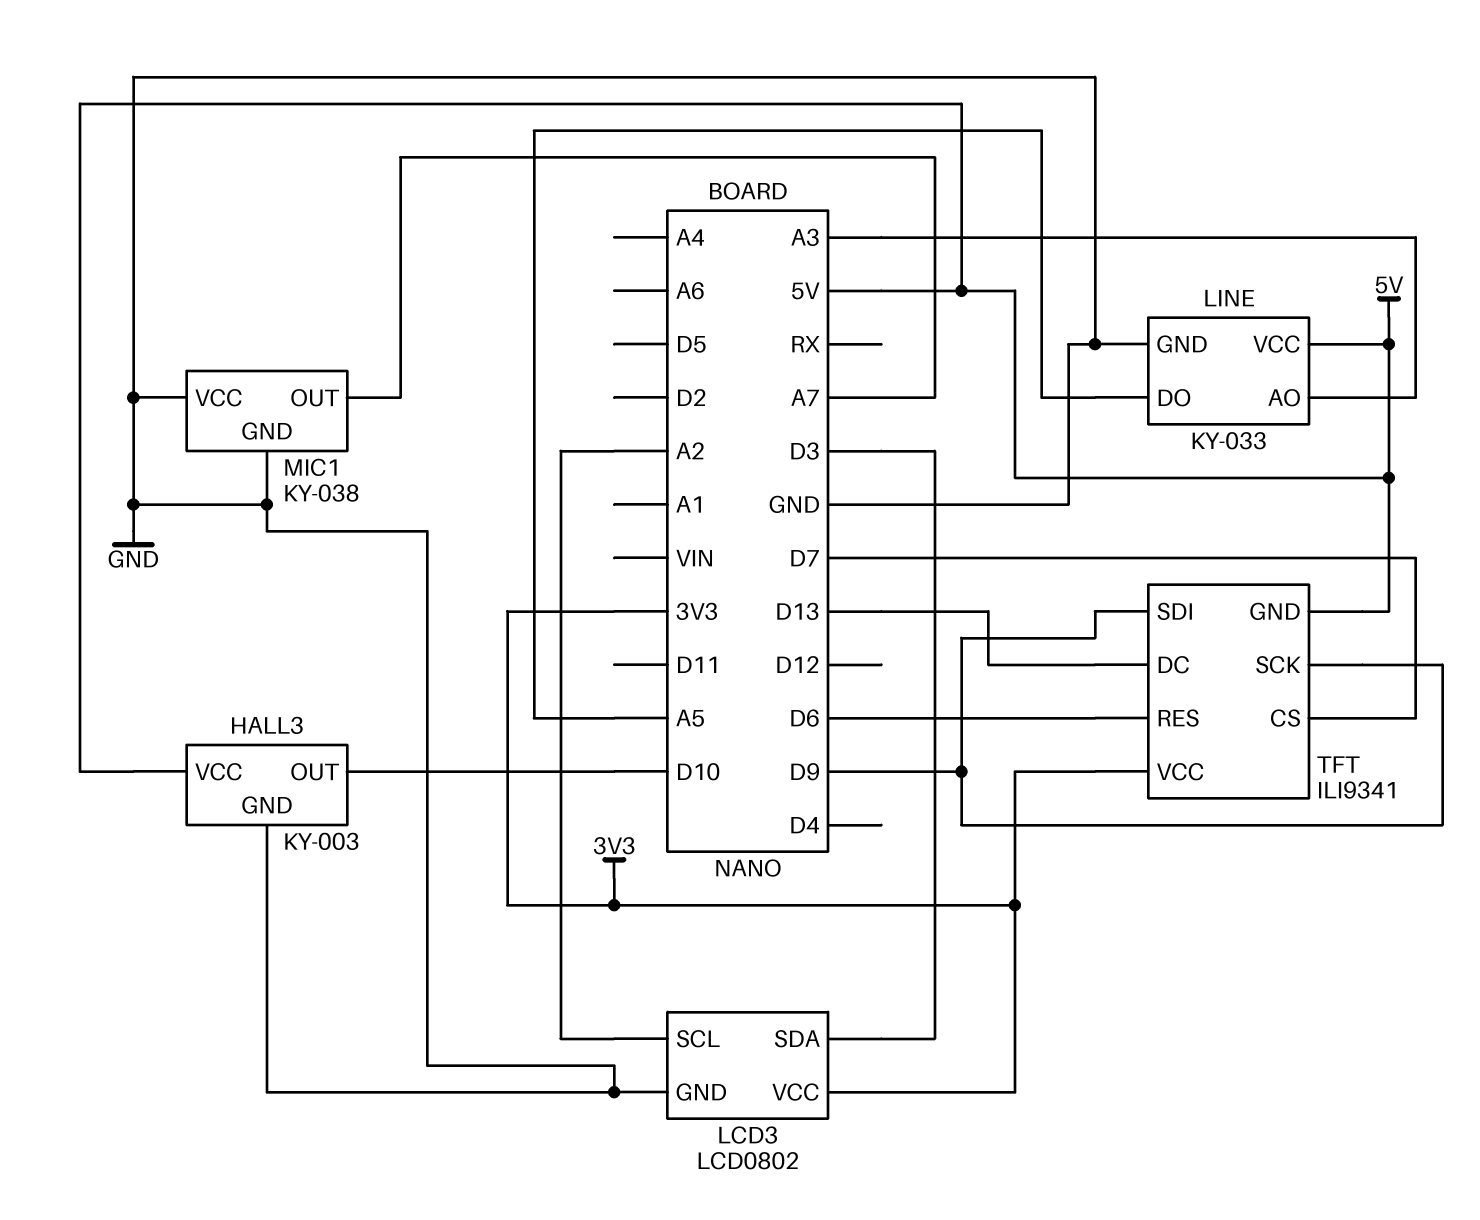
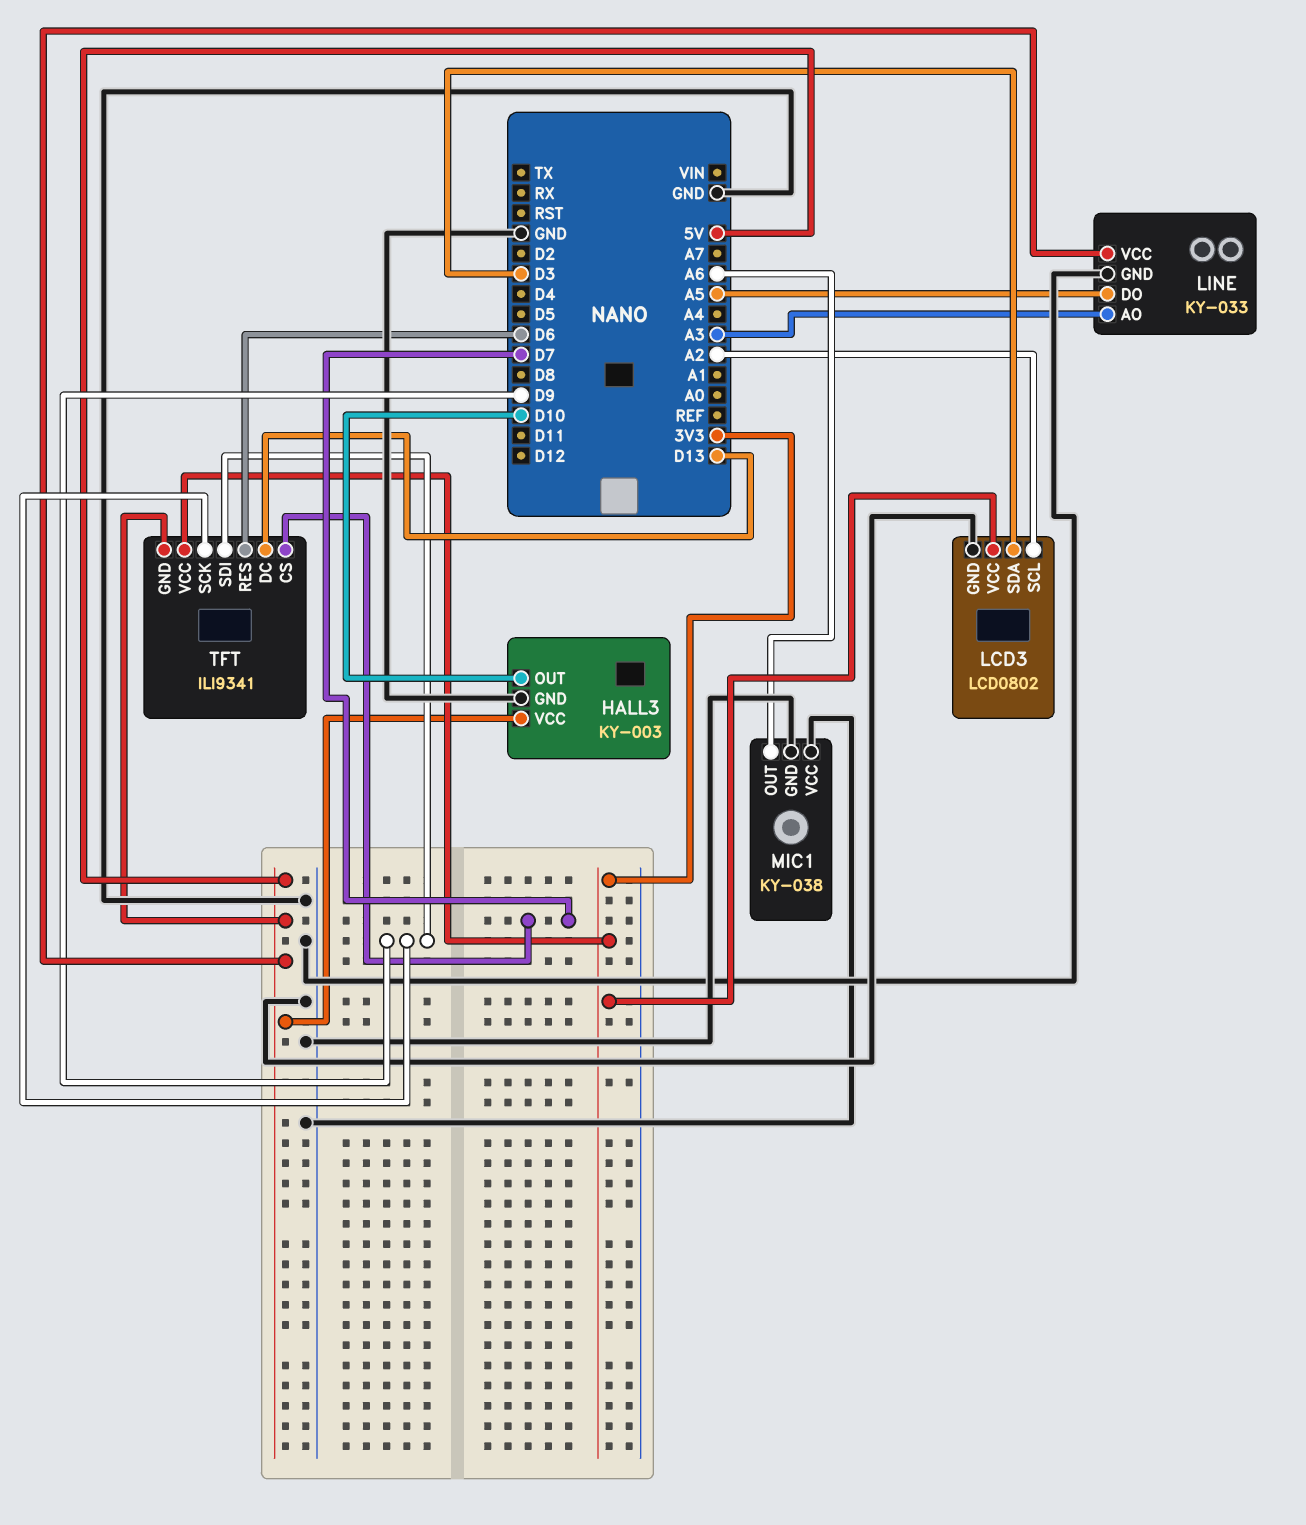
MIC1 pin OUT: A7 -> A6

